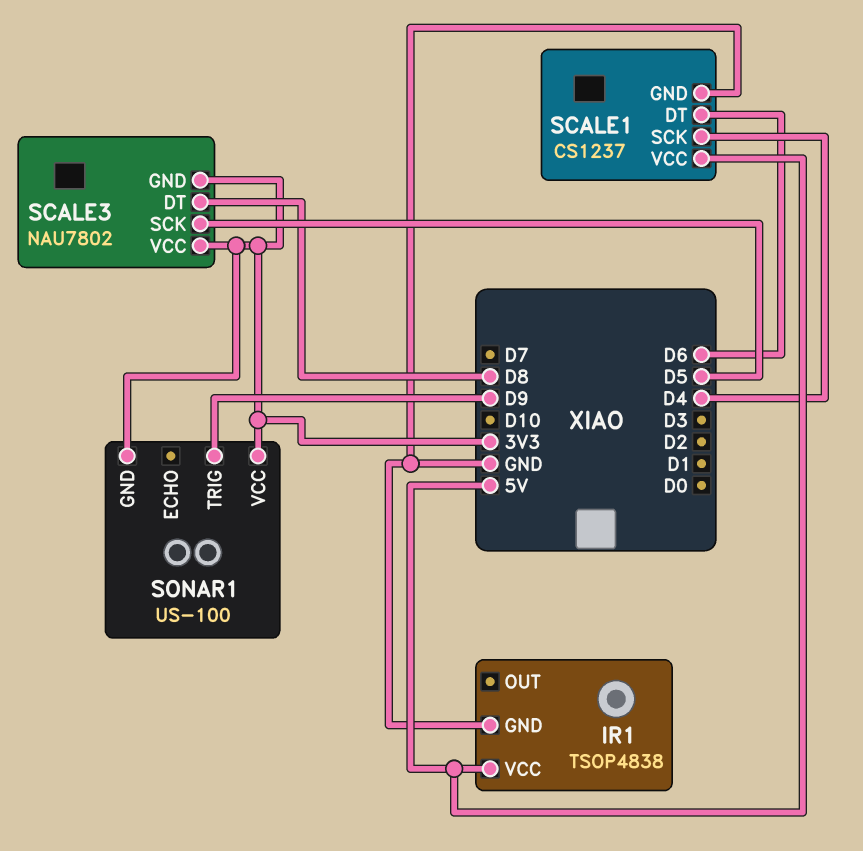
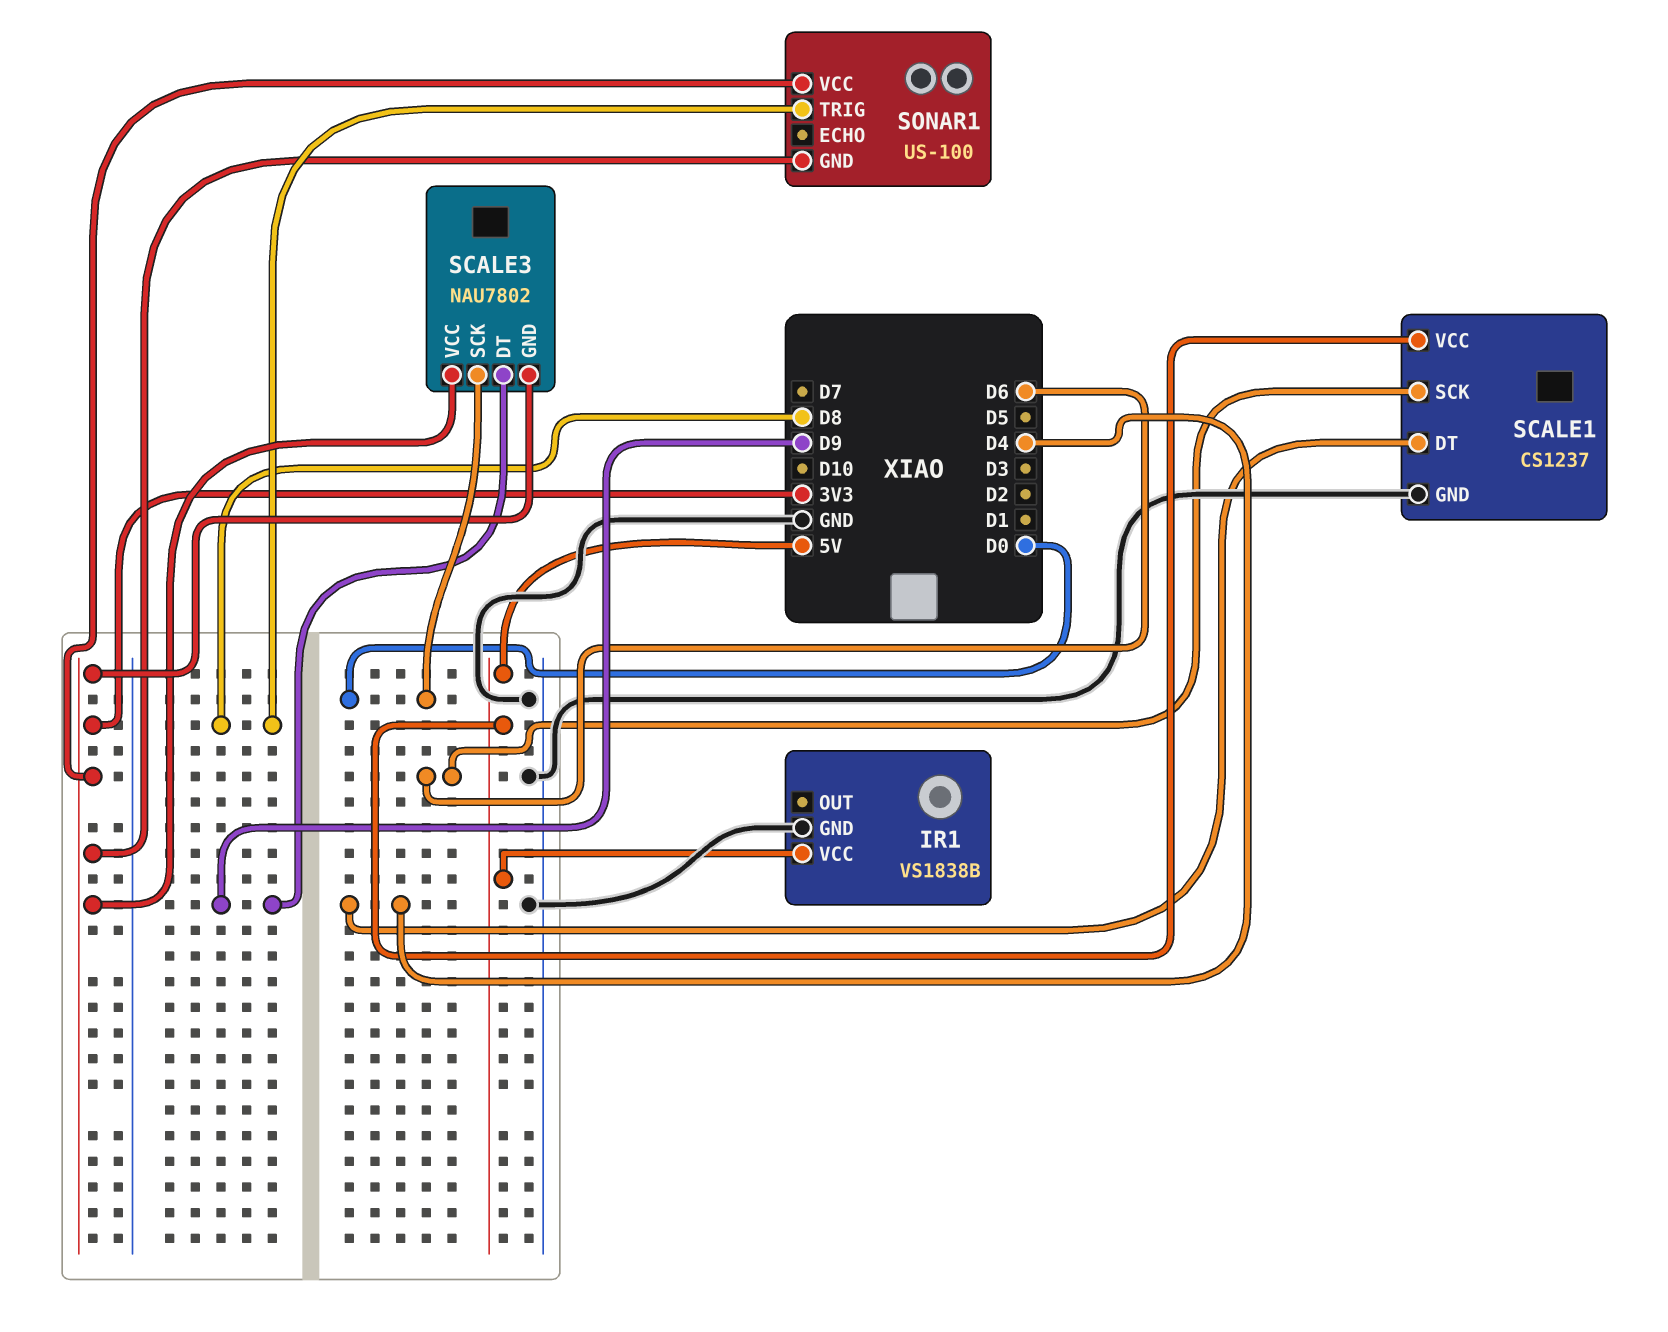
IR1: TSOP4838 -> VS1838B
SCALE1 pin DT: D6 -> D4
SCALE1 pin SCK: D4 -> D6
SCALE3 pin DT: D8 -> D9
SCALE3 pin SCK: D5 -> D0
SONAR1 pin TRIG: D9 -> D8

